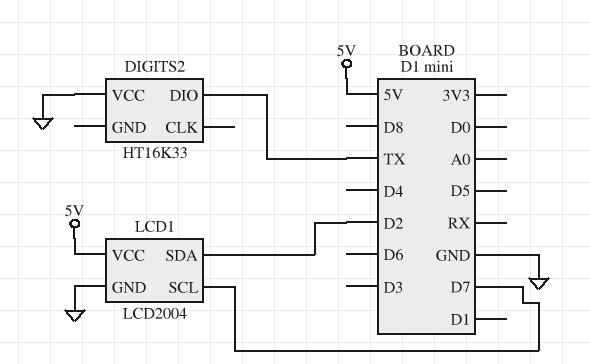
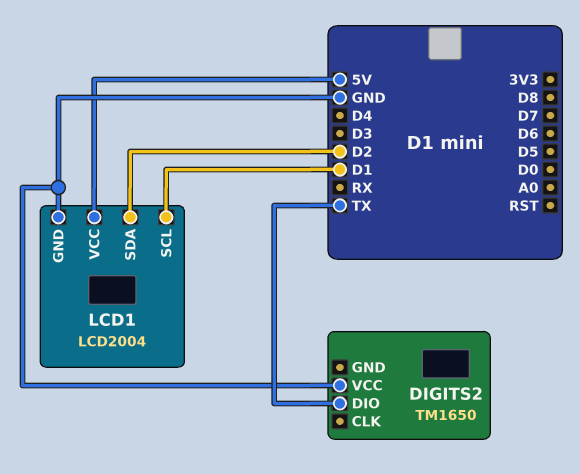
DIGITS2: HT16K33 -> TM1650
LCD1 pin SCL: D7 -> D1

